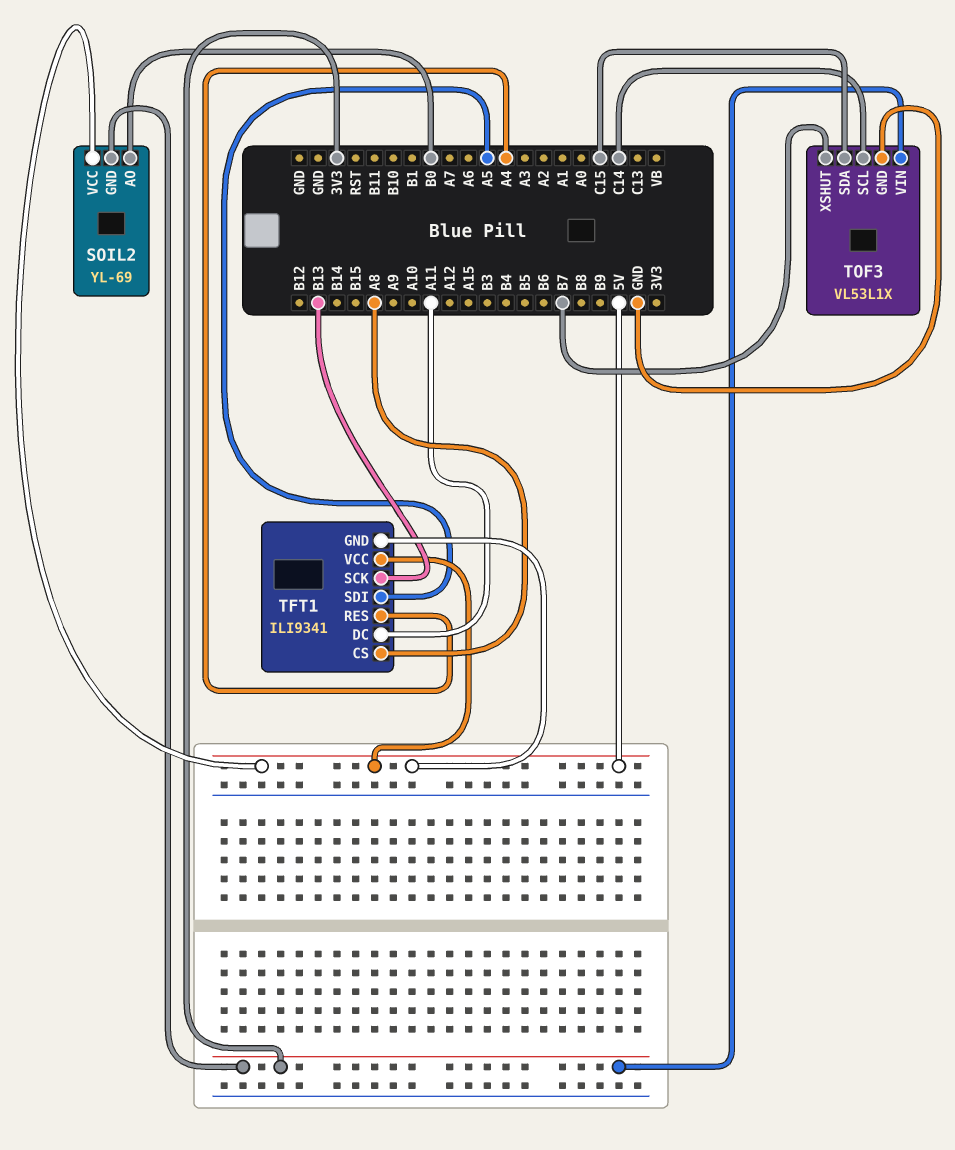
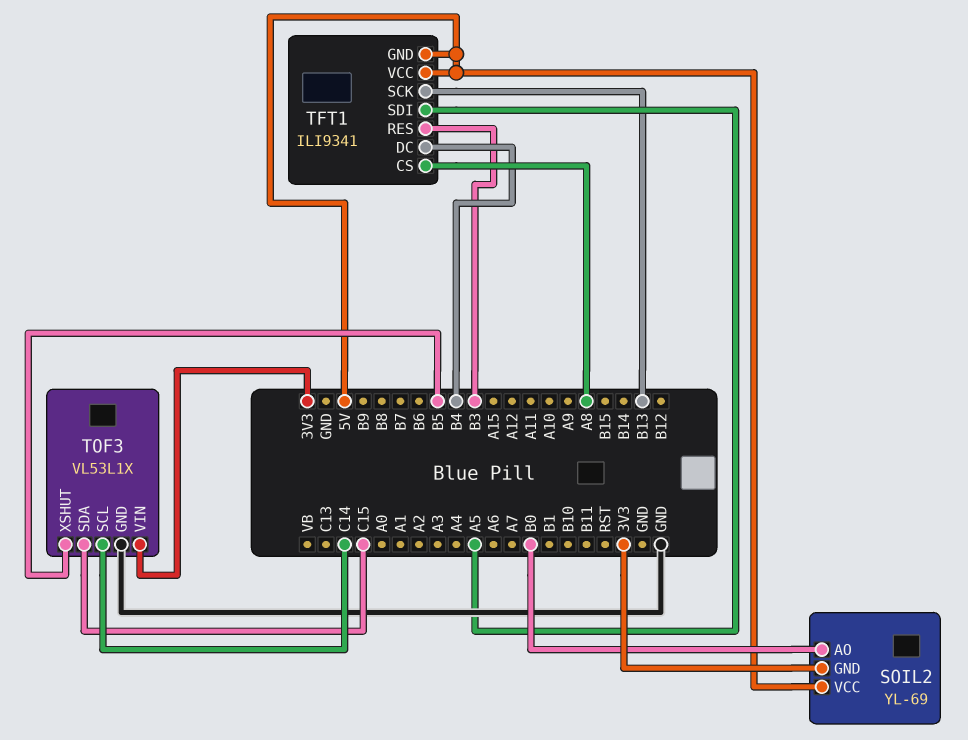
TFT1 pin DC: A11 -> B4
TFT1 pin RES: A4 -> B3
TOF3 pin XSHUT: B7 -> B5

